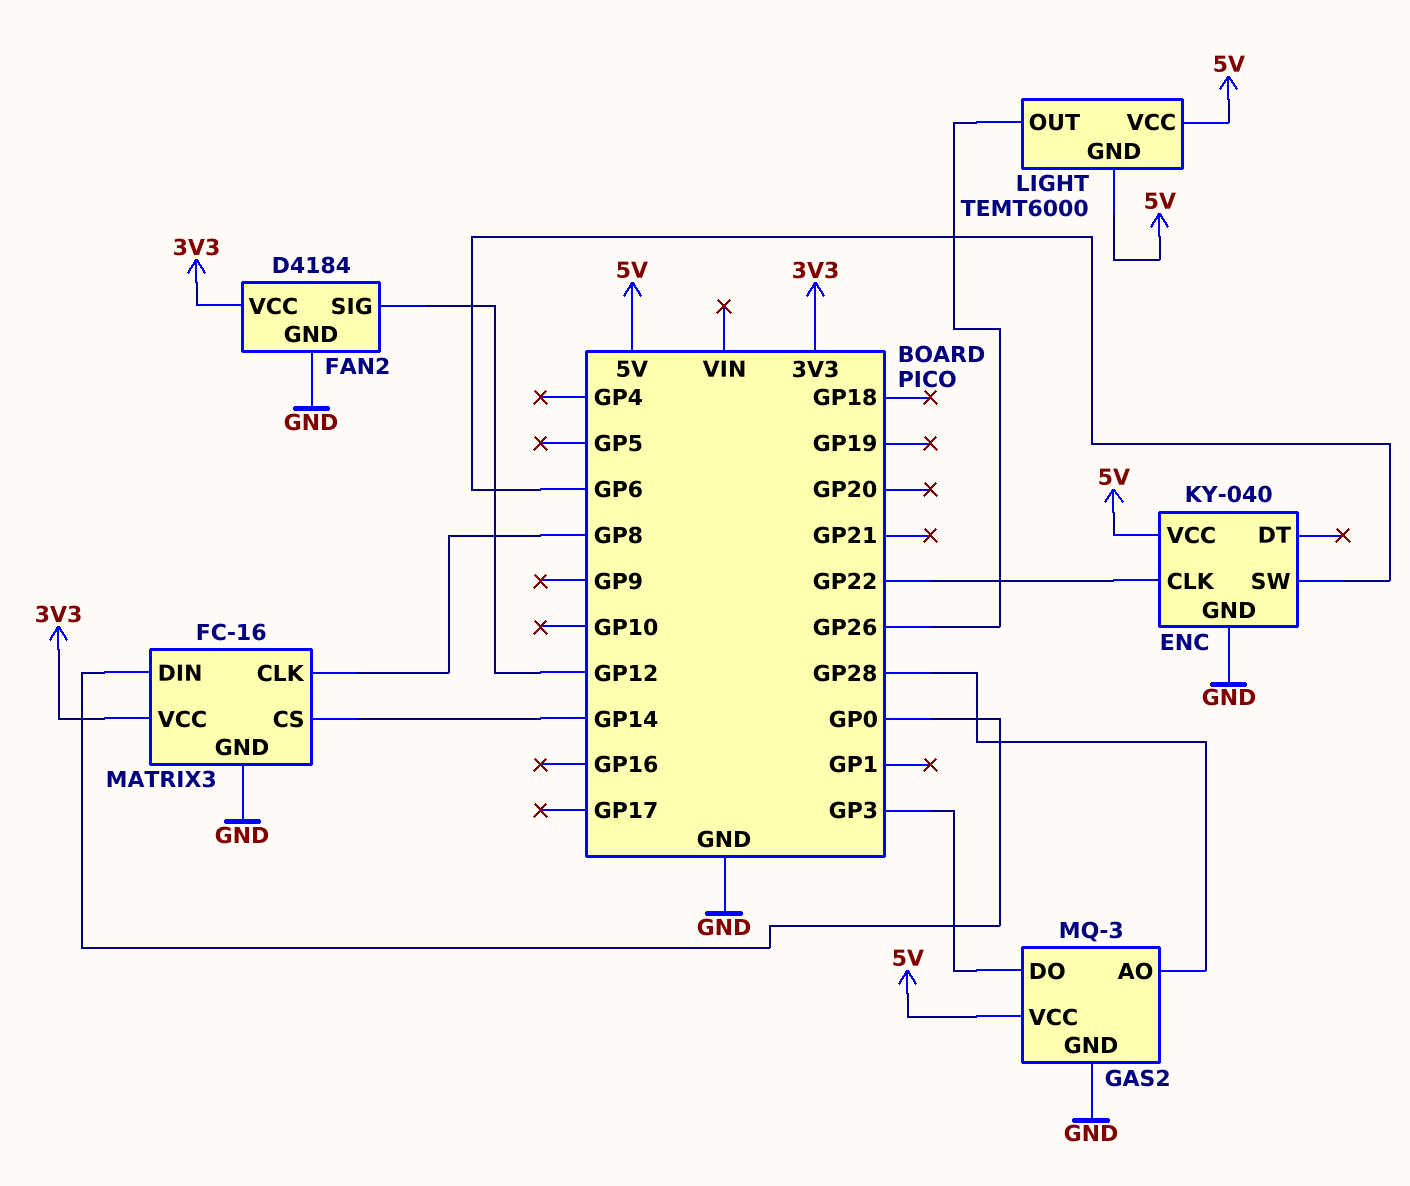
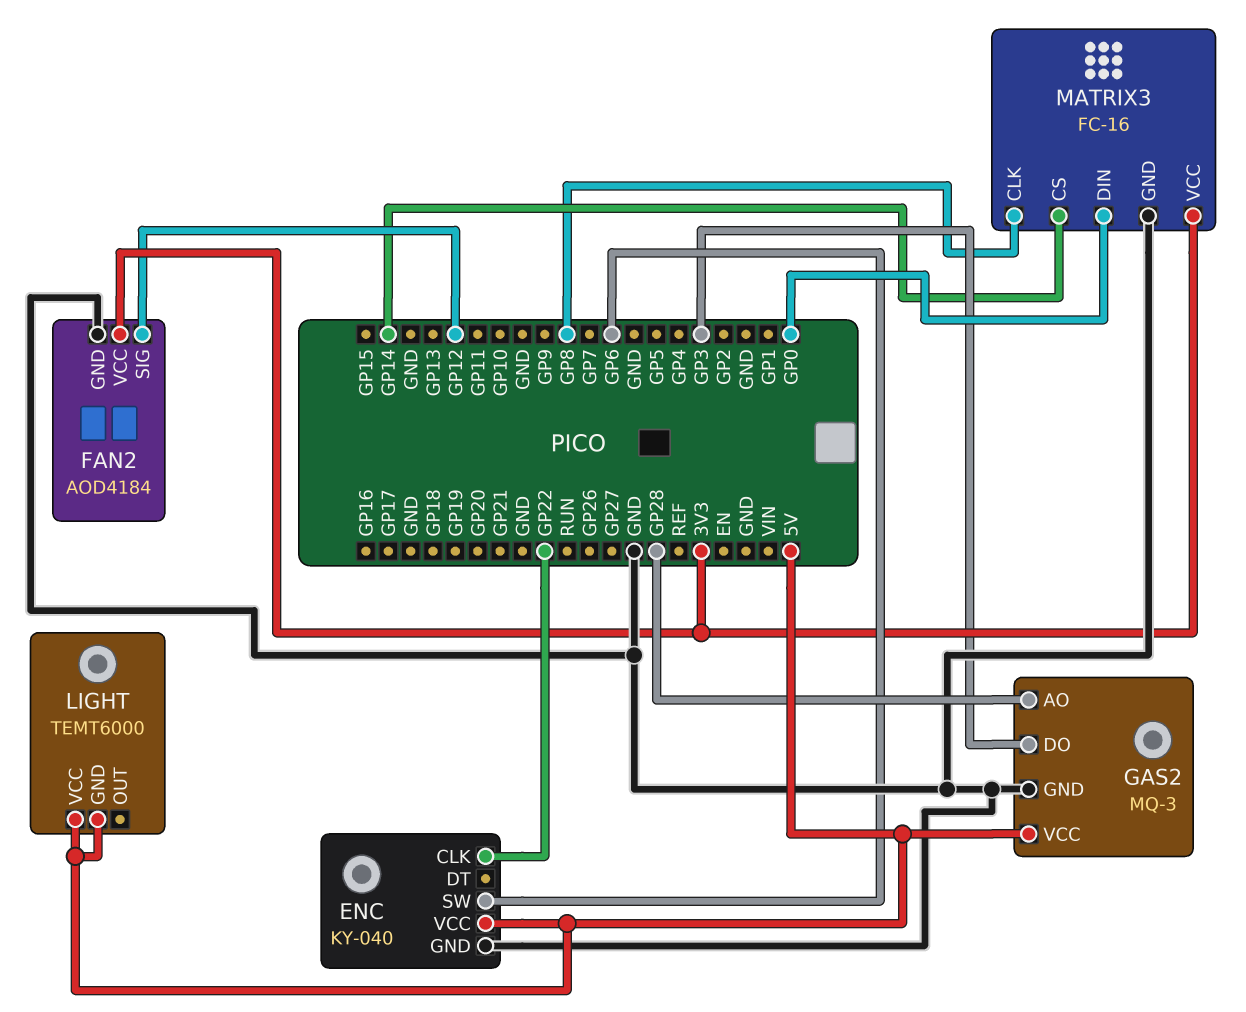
FAN2: D4184 -> AOD4184
LIGHT pin OUT: GP26 -> none

